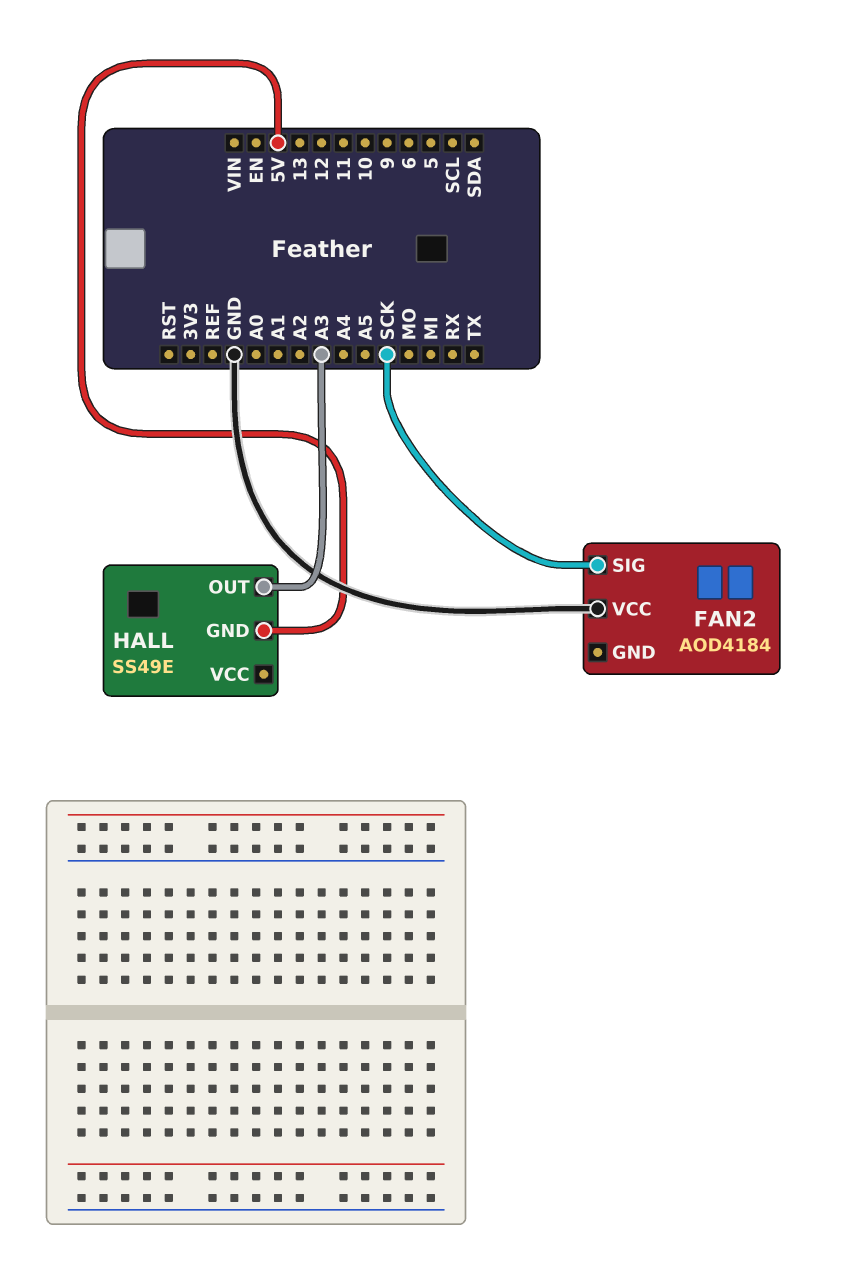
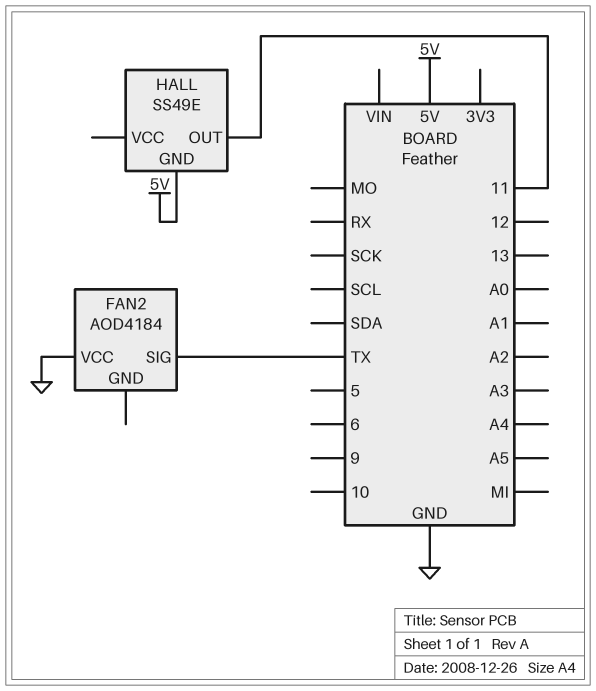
FAN2 pin SIG: SCK -> TX
HALL pin OUT: A3 -> 11

